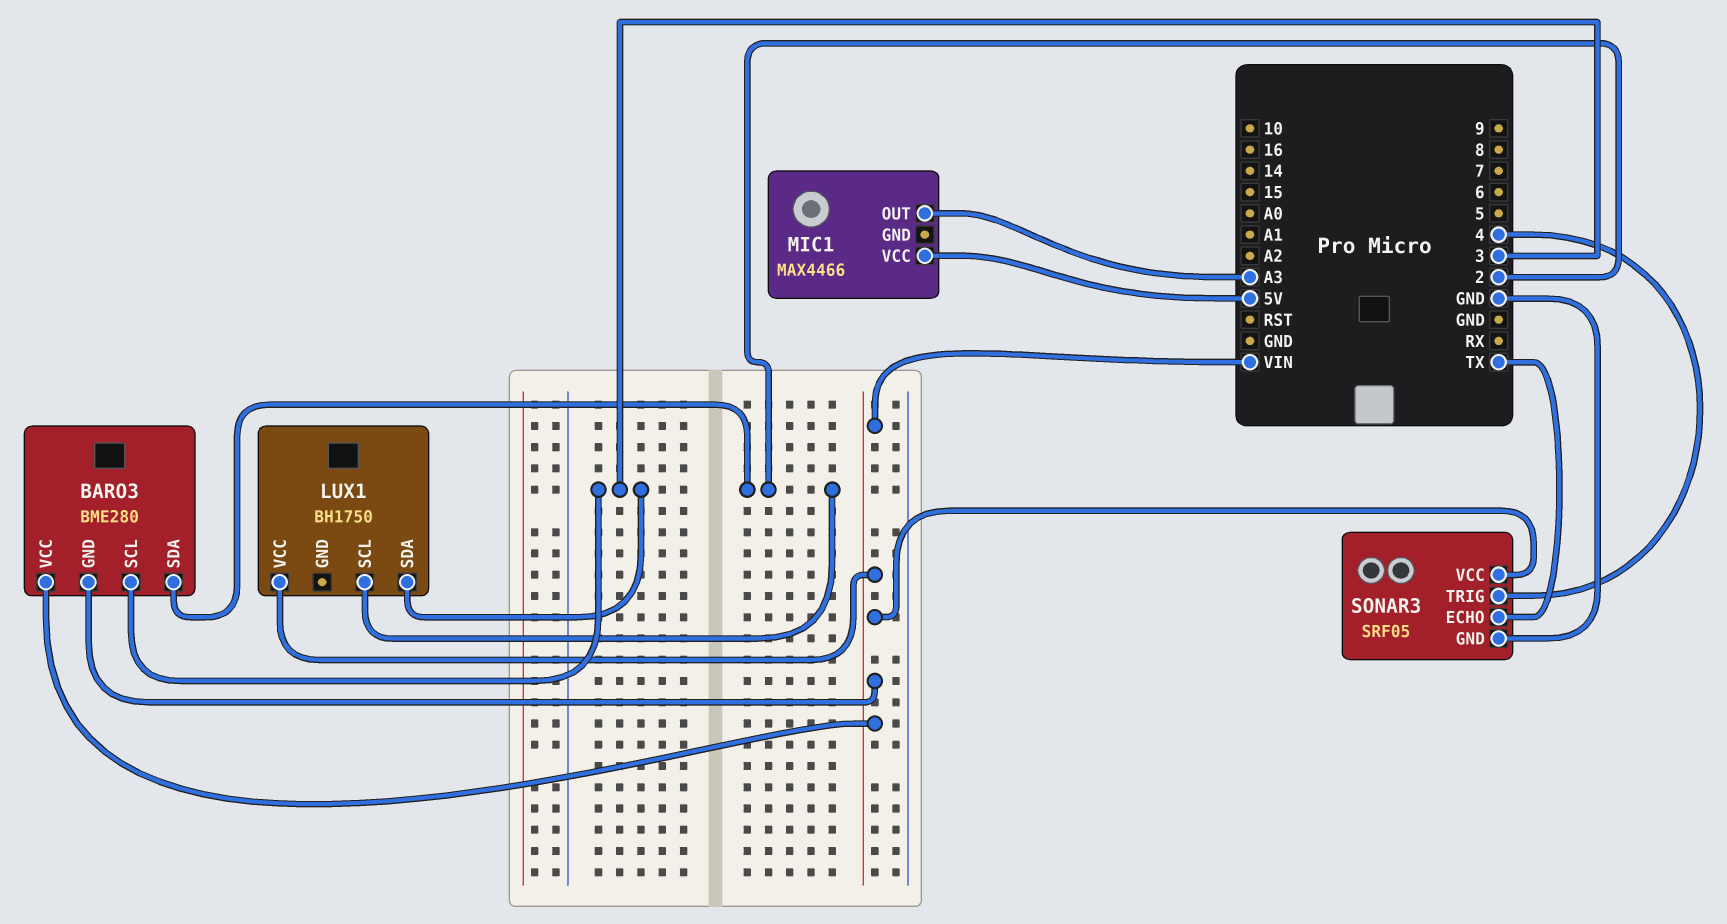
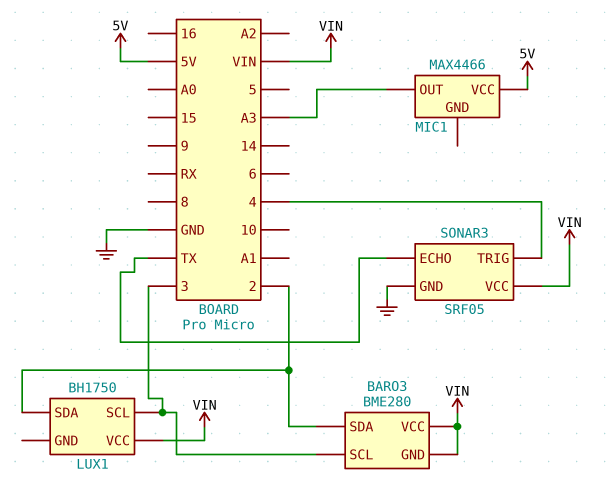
LUX1 pin SCL: 2 -> 3
LUX1 pin SDA: 3 -> 2

